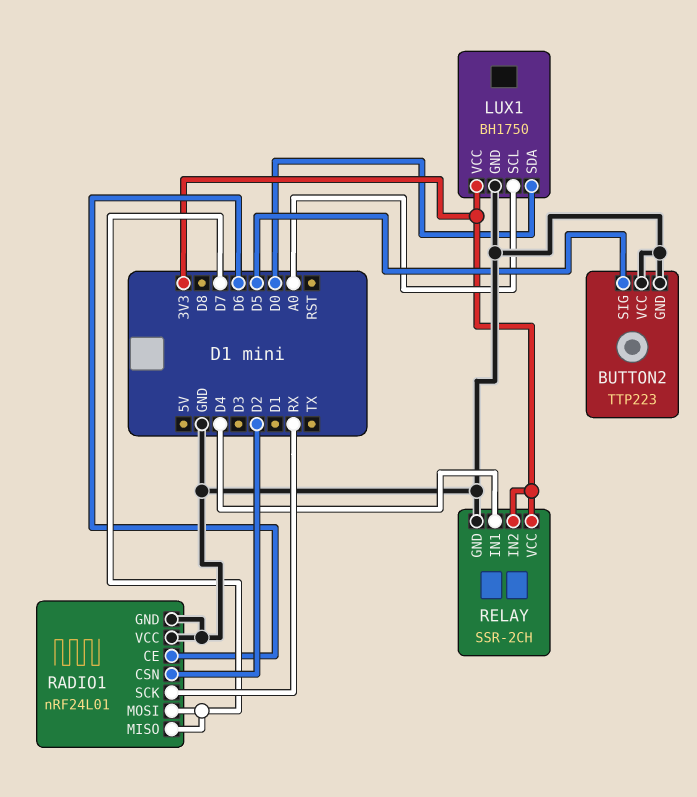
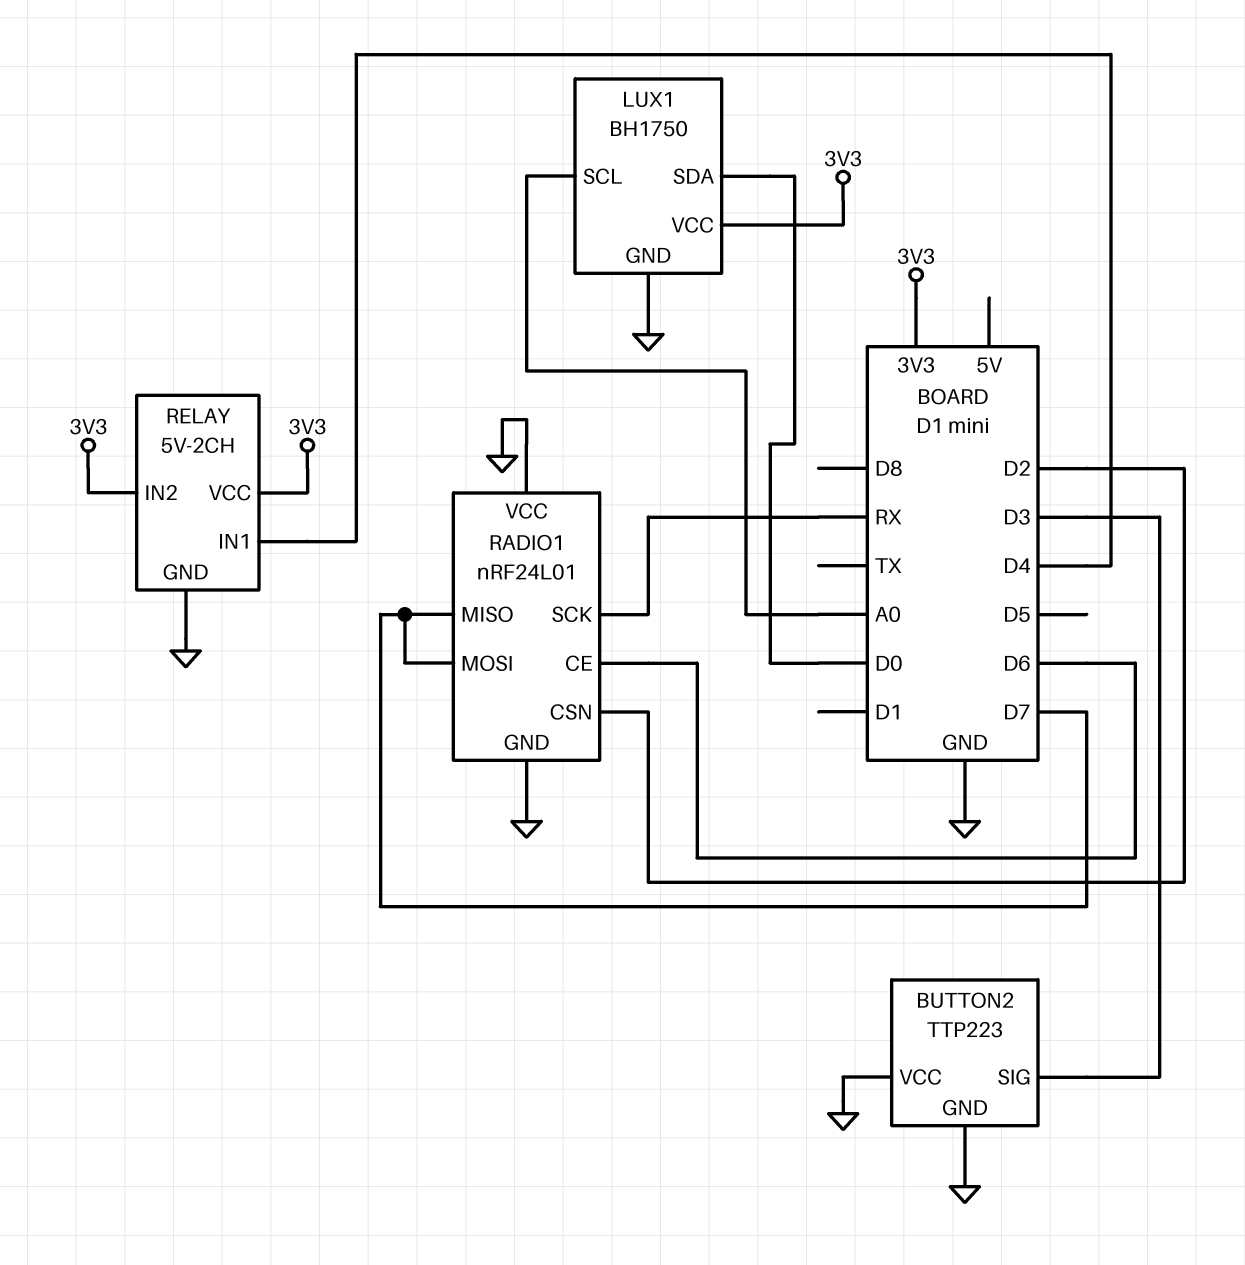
BUTTON2 pin SIG: D5 -> D3
RELAY: SSR-2CH -> 5V-2CH

